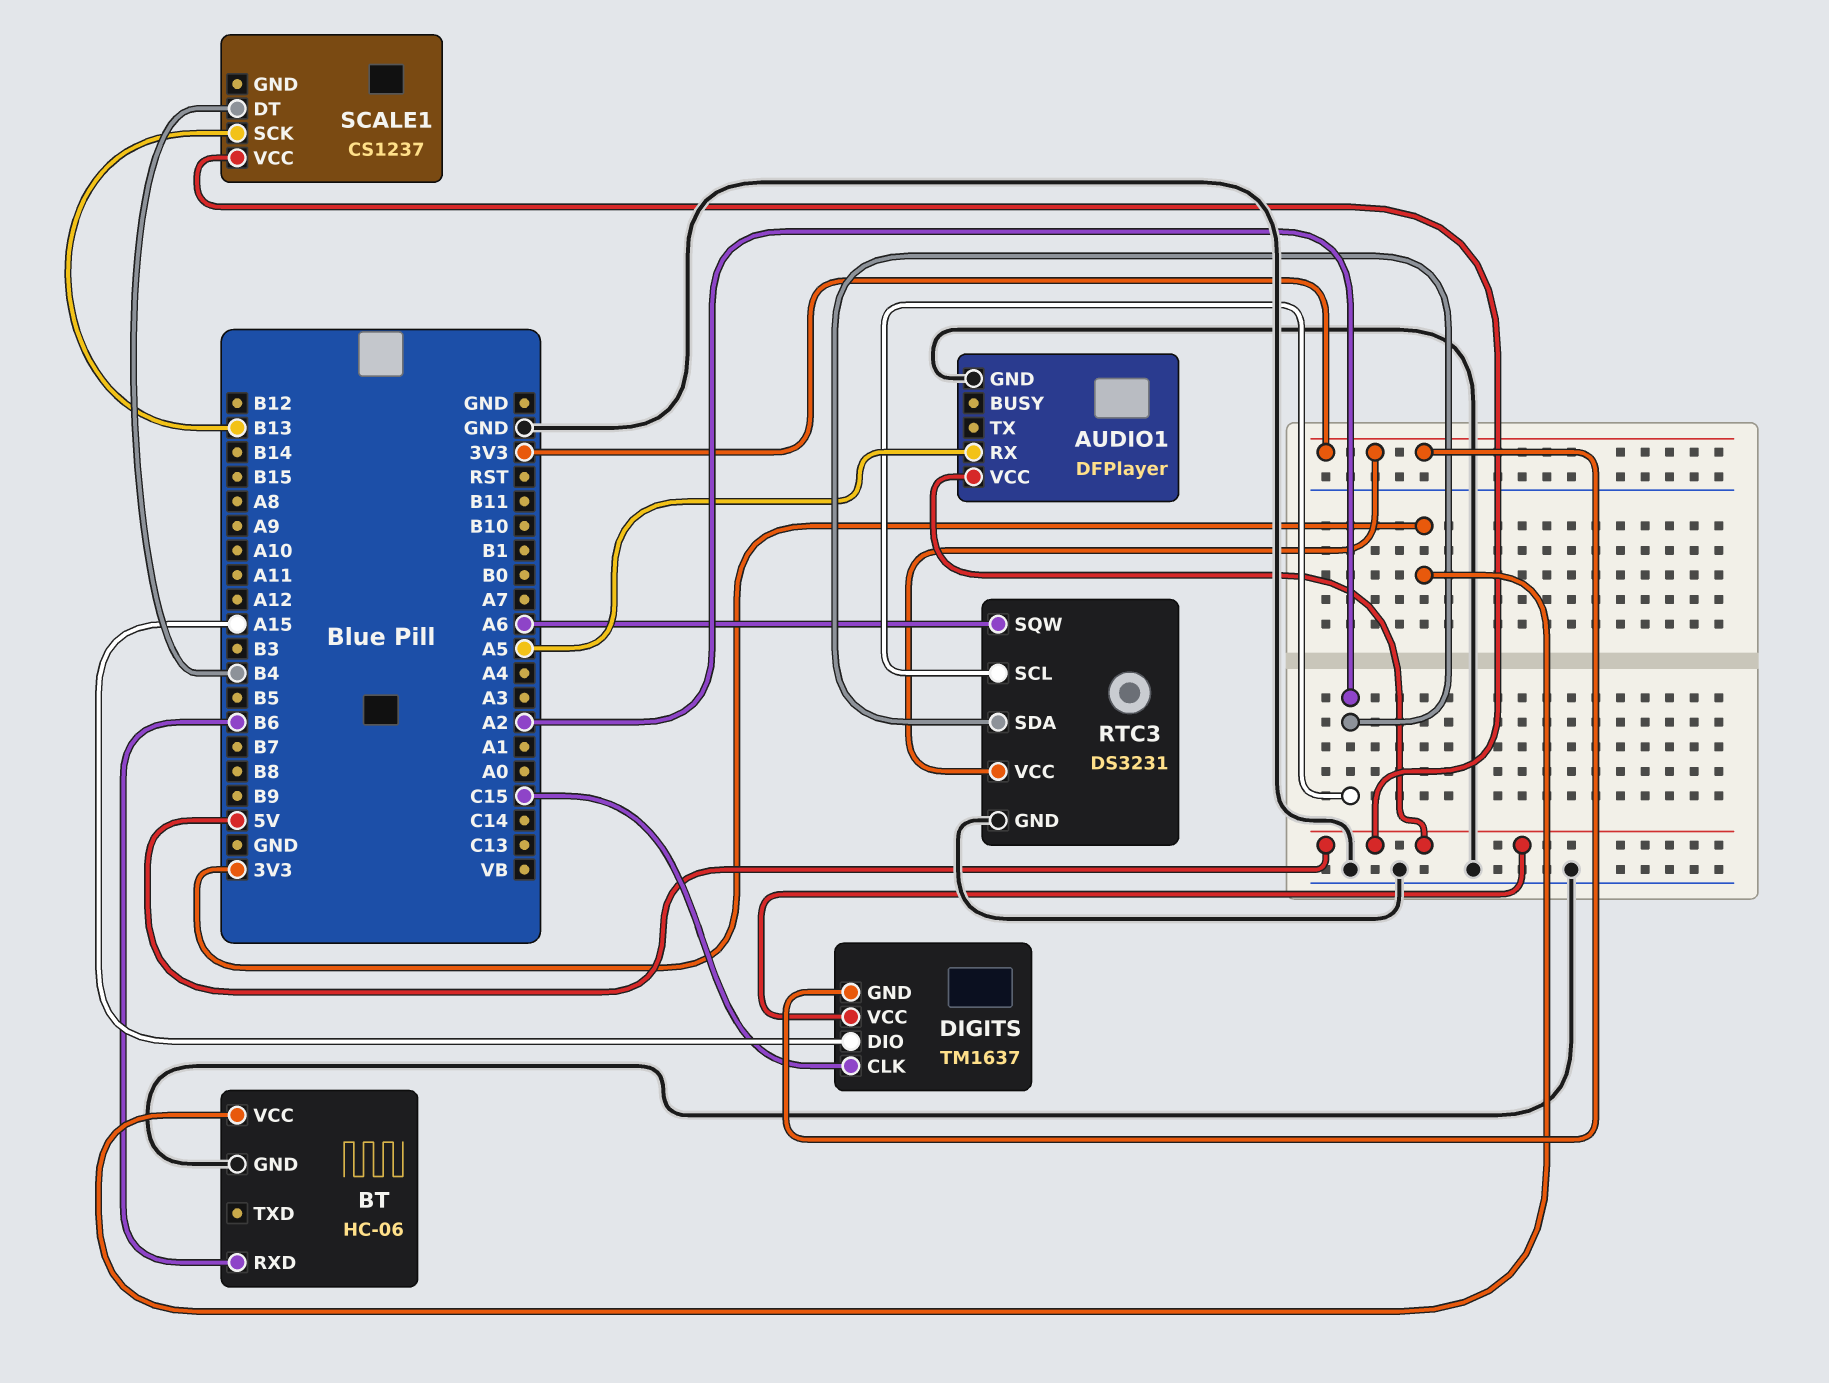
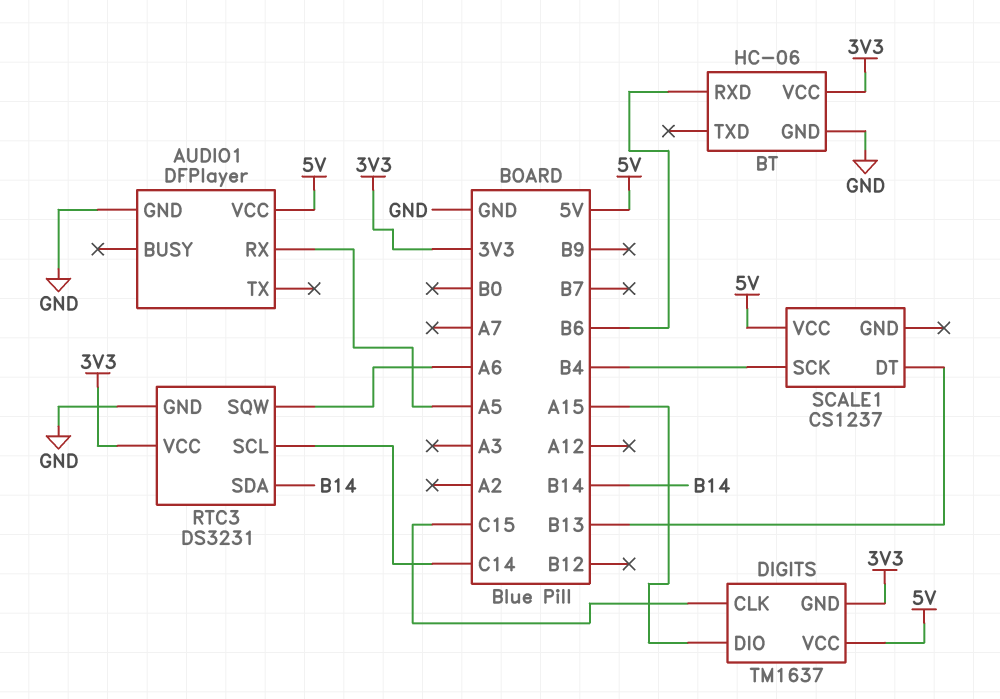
RTC3 pin SCL: A2 -> C14
RTC3 pin SDA: A2 -> B14
SCALE1 pin DT: B4 -> B13
SCALE1 pin SCK: B13 -> B4

